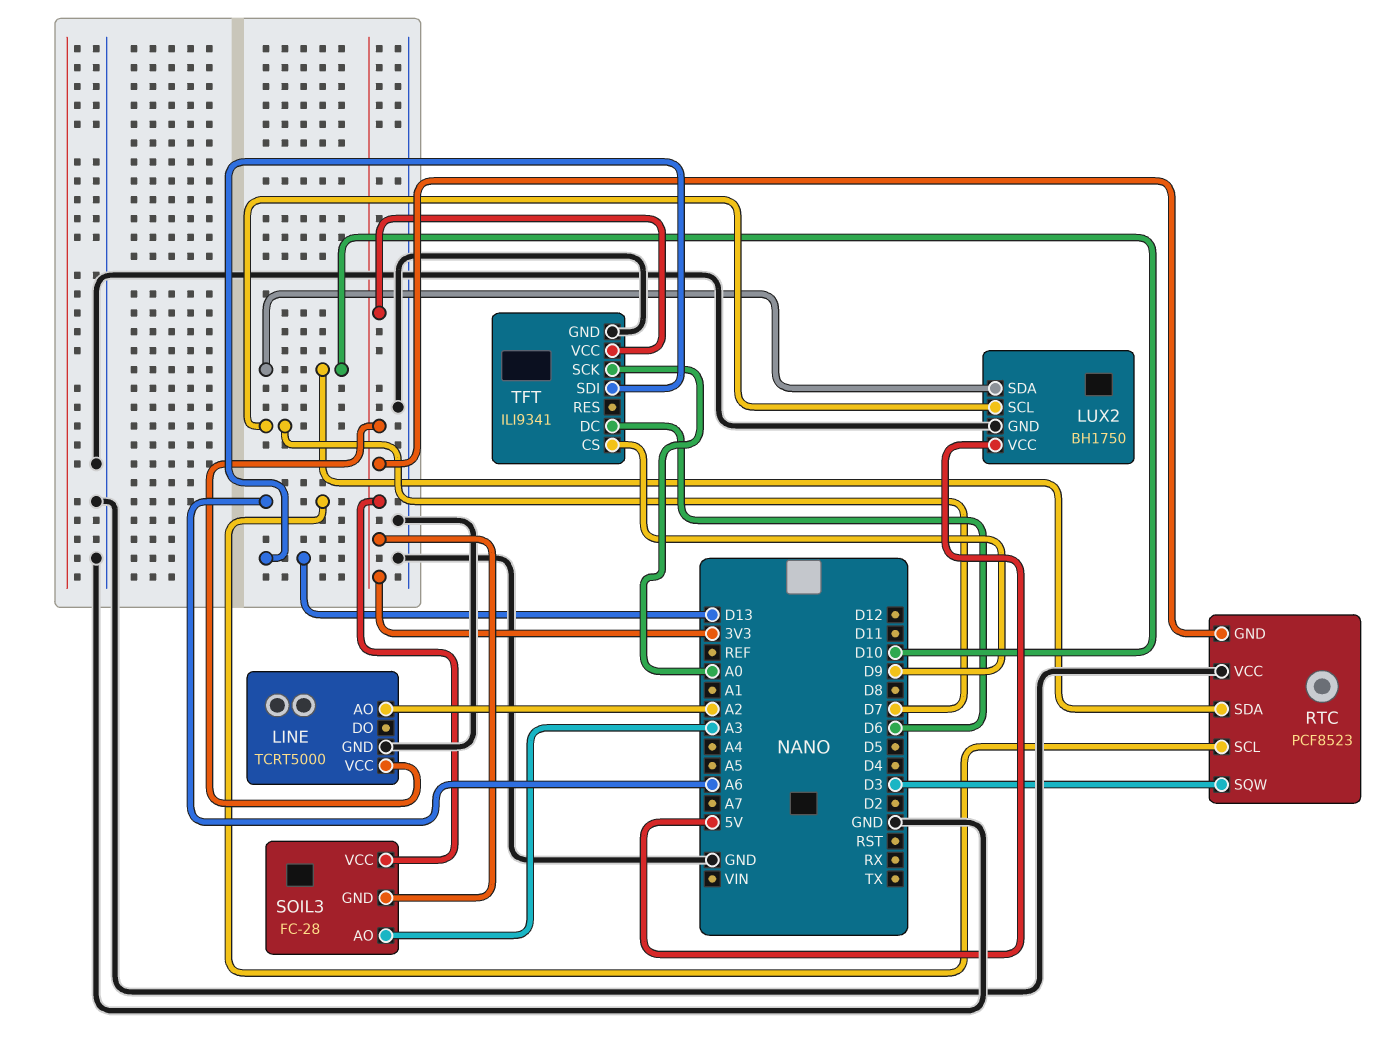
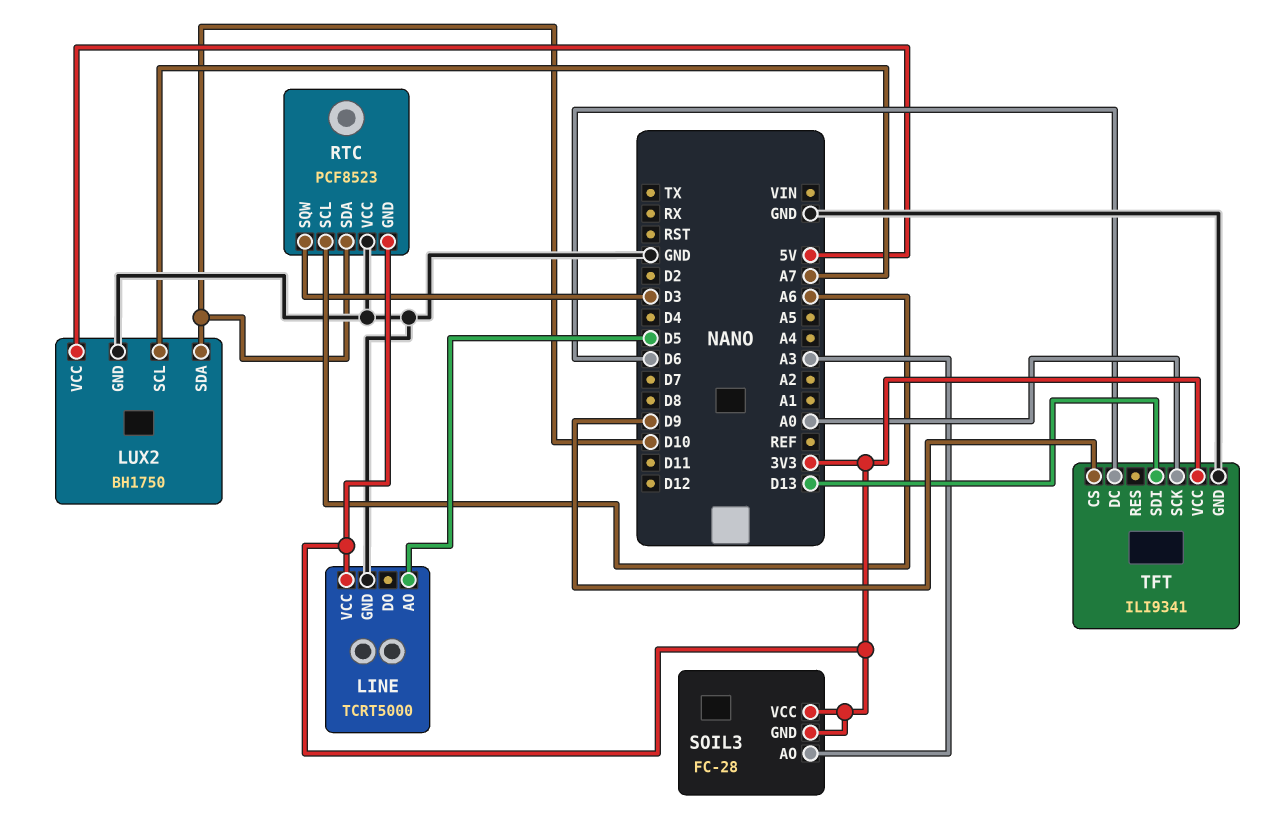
LINE pin AO: A2 -> D5
LUX2 pin SCL: D7 -> A7

